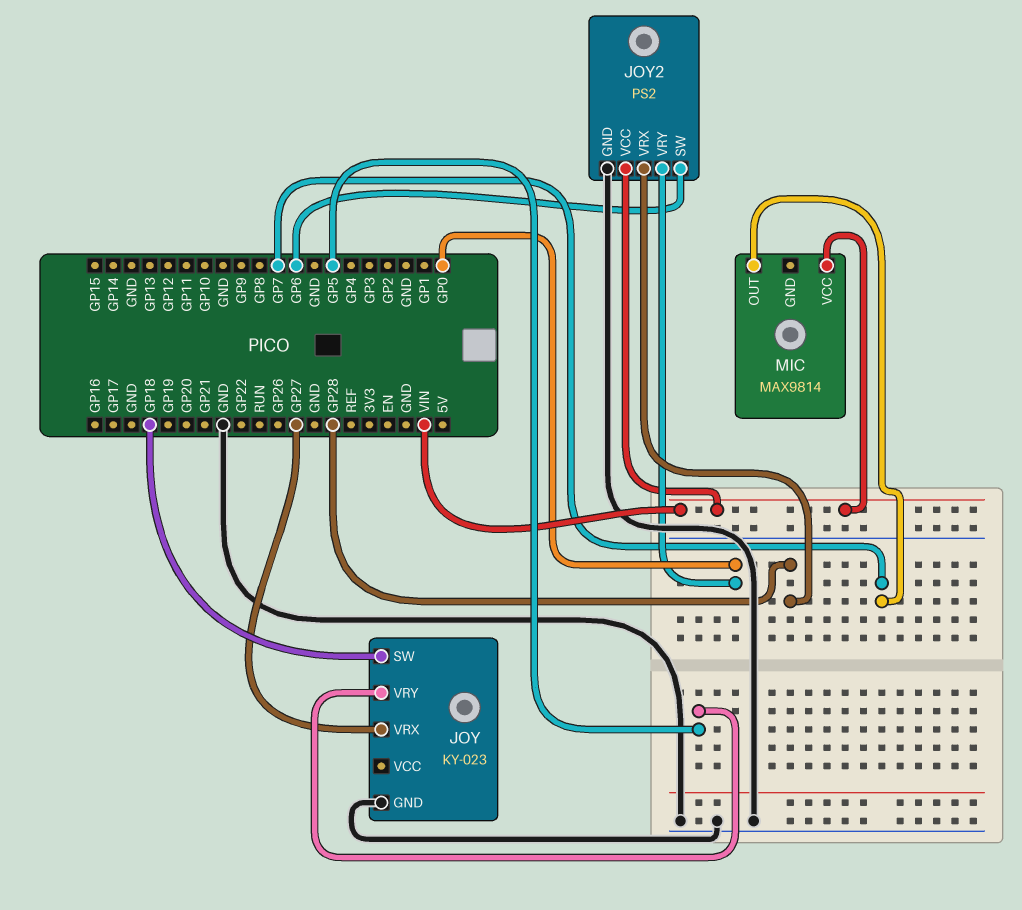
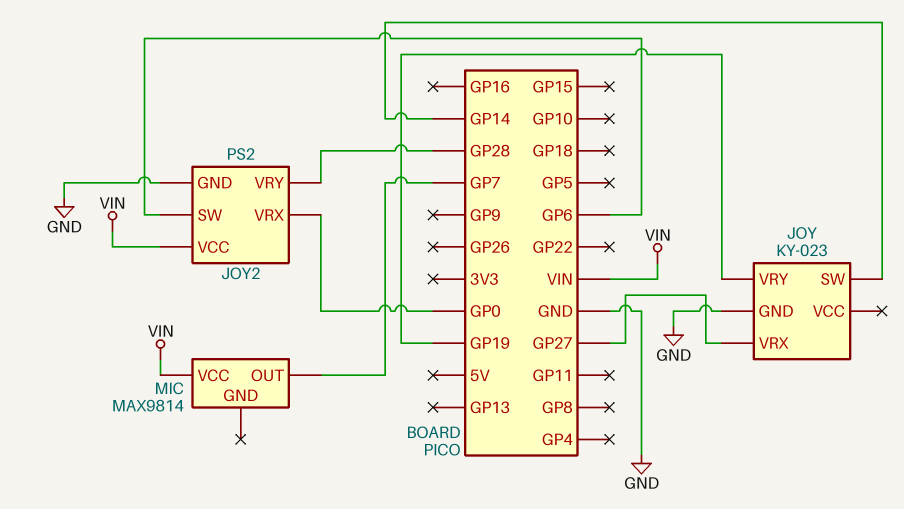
JOY pin SW: GP18 -> GP14
JOY pin VRY: GP5 -> GP19
JOY2 pin VRX: GP28 -> GP0
JOY2 pin VRY: GP0 -> GP28

